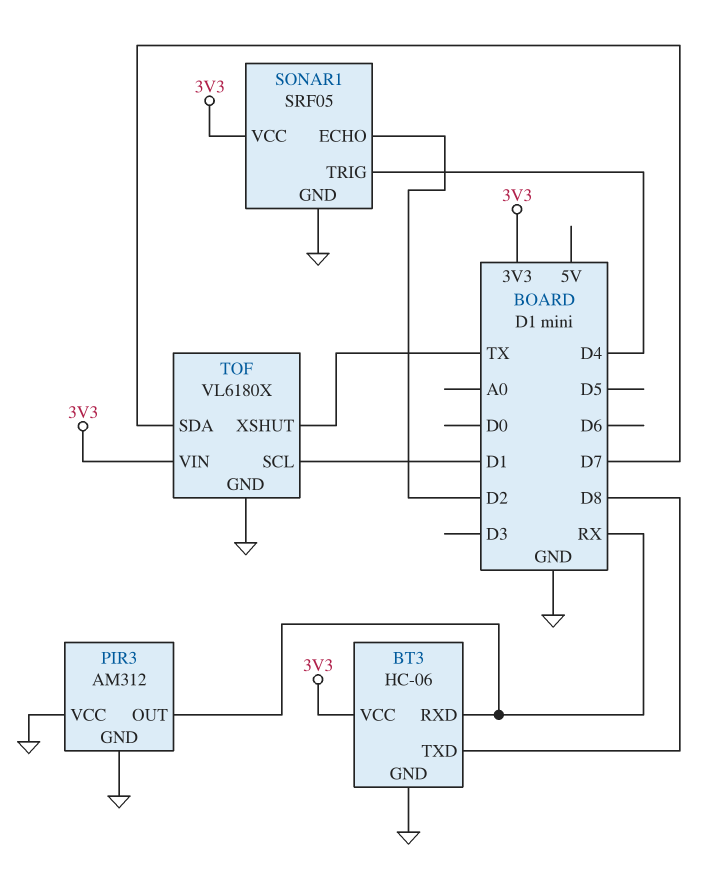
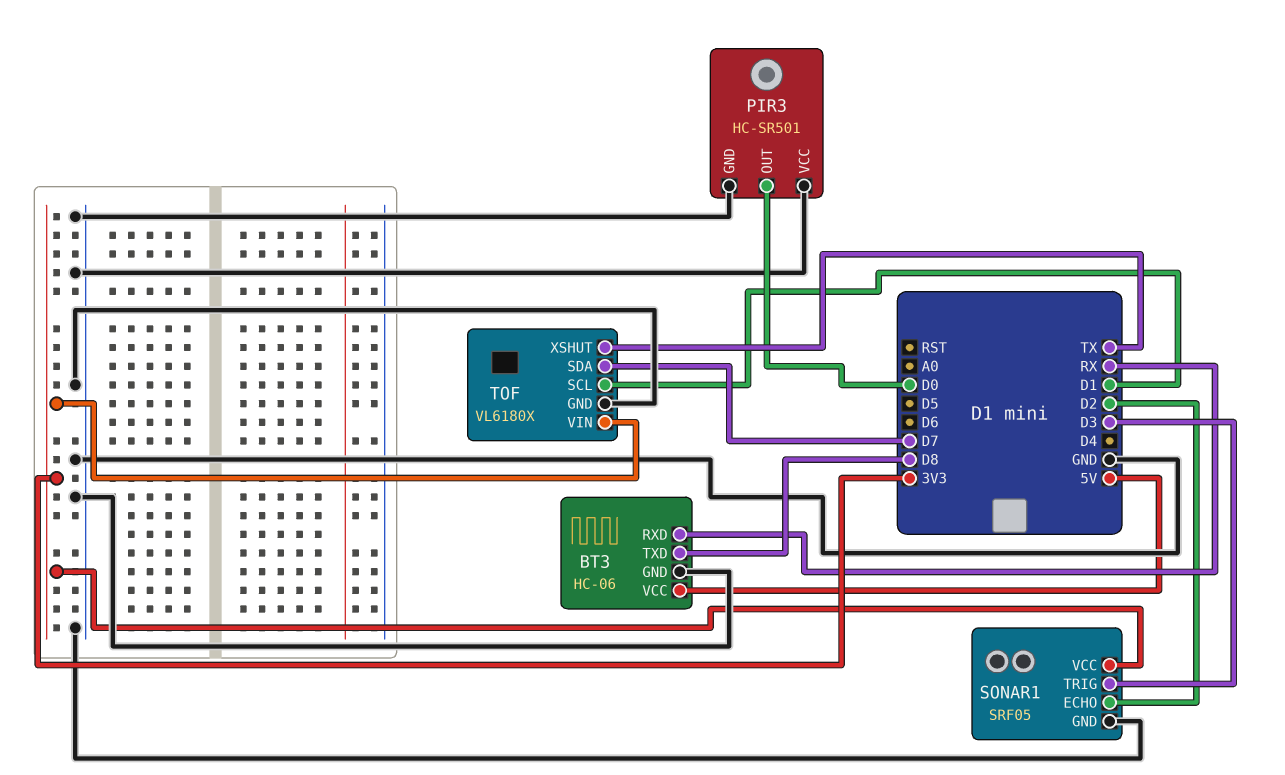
BT3 pin VCC: 3V3 -> 5V
PIR3: AM312 -> HC-SR501
PIR3 pin OUT: RX -> D0
SONAR1 pin TRIG: D4 -> D3

